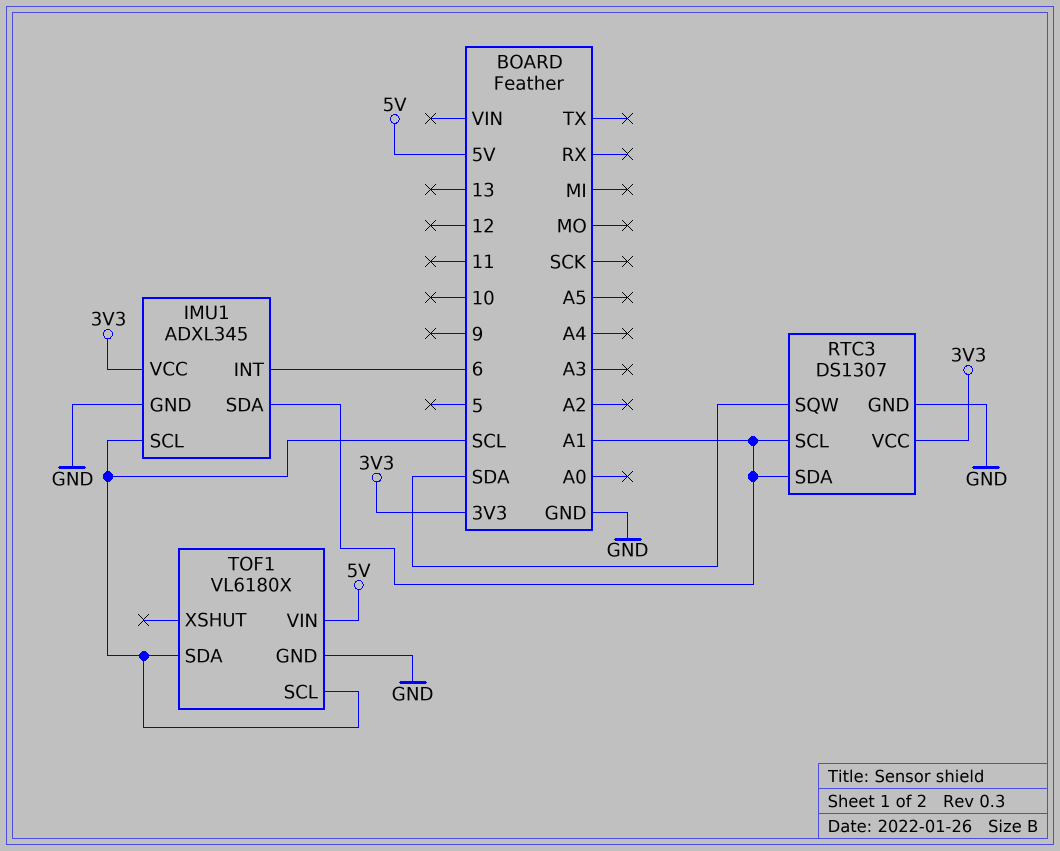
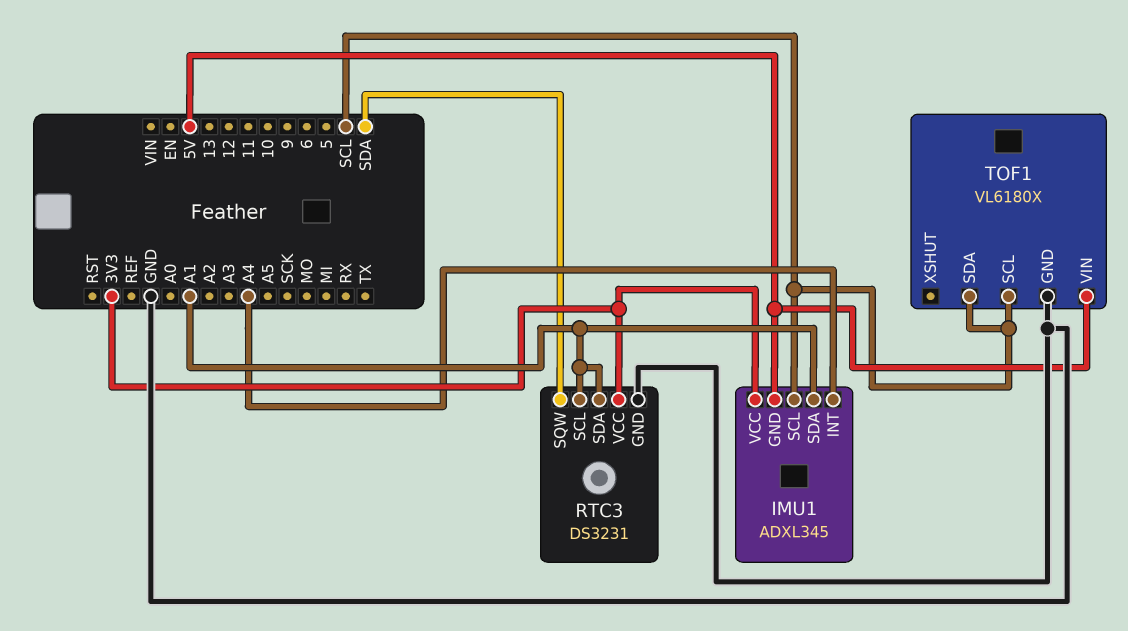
IMU1 pin GND: GND -> 5V
IMU1 pin INT: 6 -> A4
RTC3: DS1307 -> DS3231

